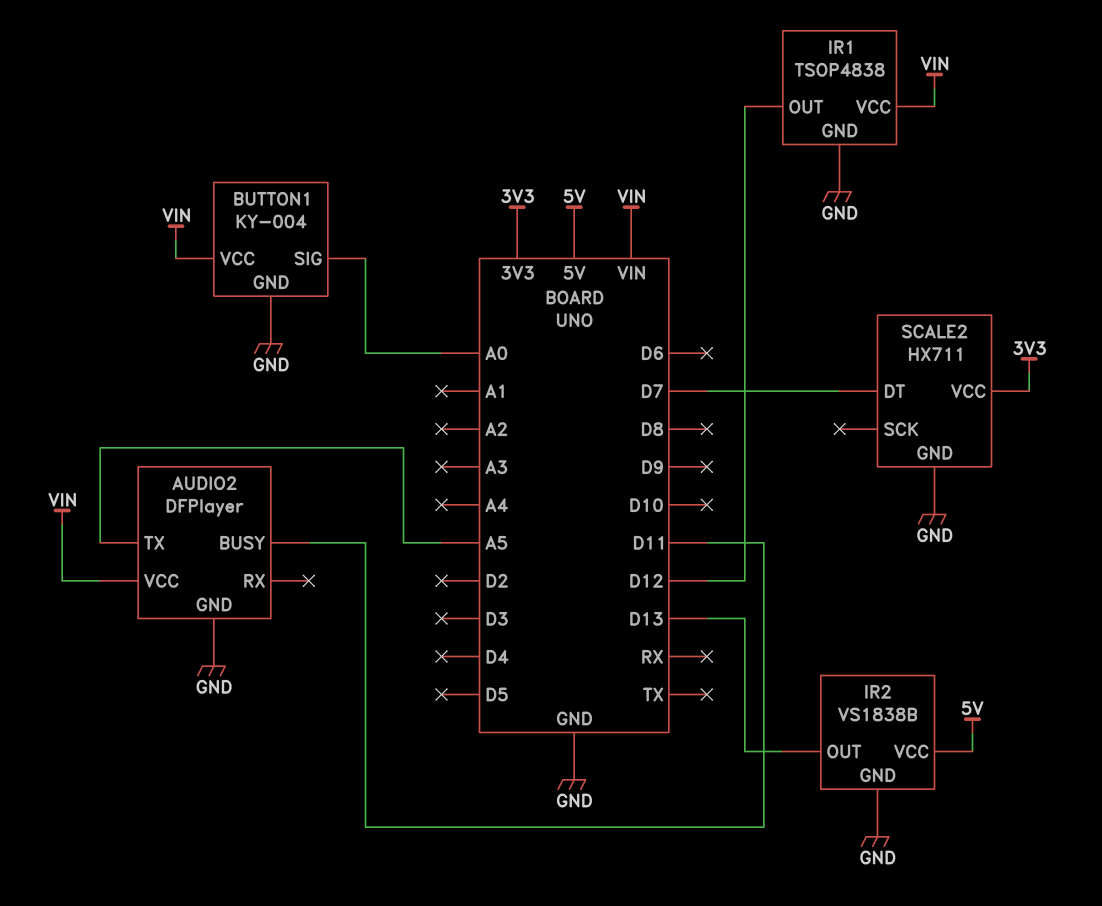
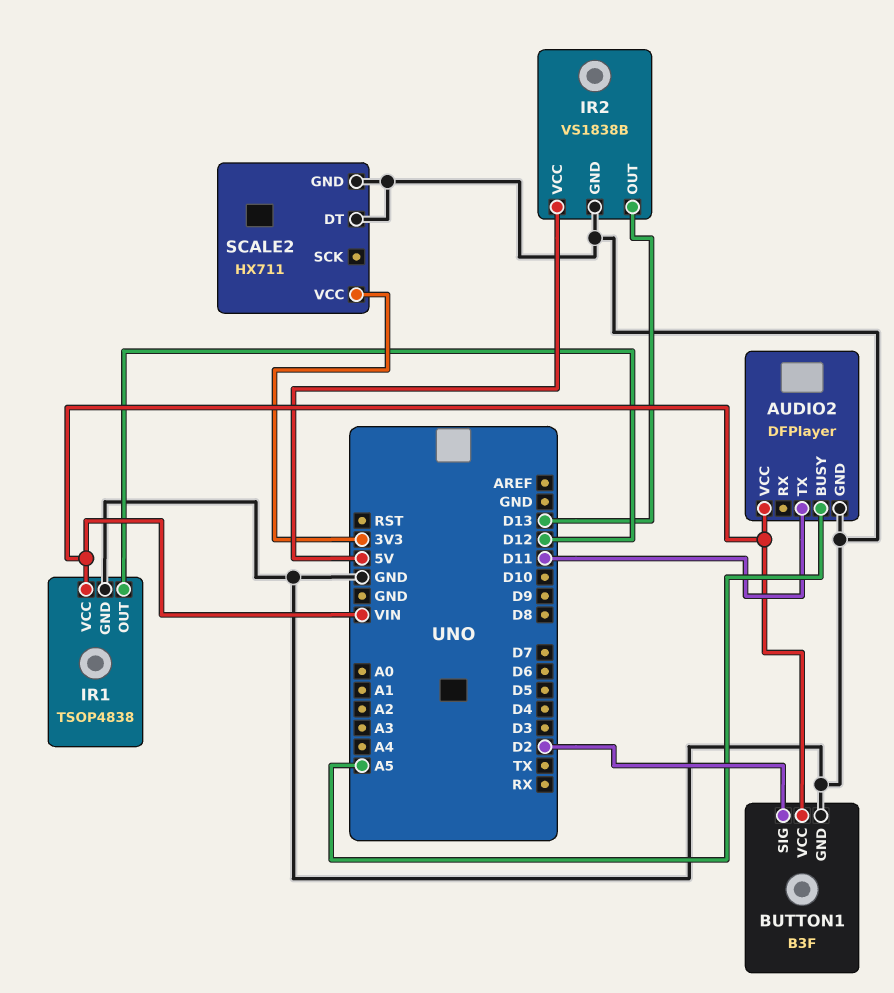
AUDIO2 pin BUSY: D11 -> A5
AUDIO2 pin TX: A5 -> D11
BUTTON1: KY-004 -> B3F
BUTTON1 pin SIG: A0 -> D2
SCALE2 pin DT: D7 -> GND

